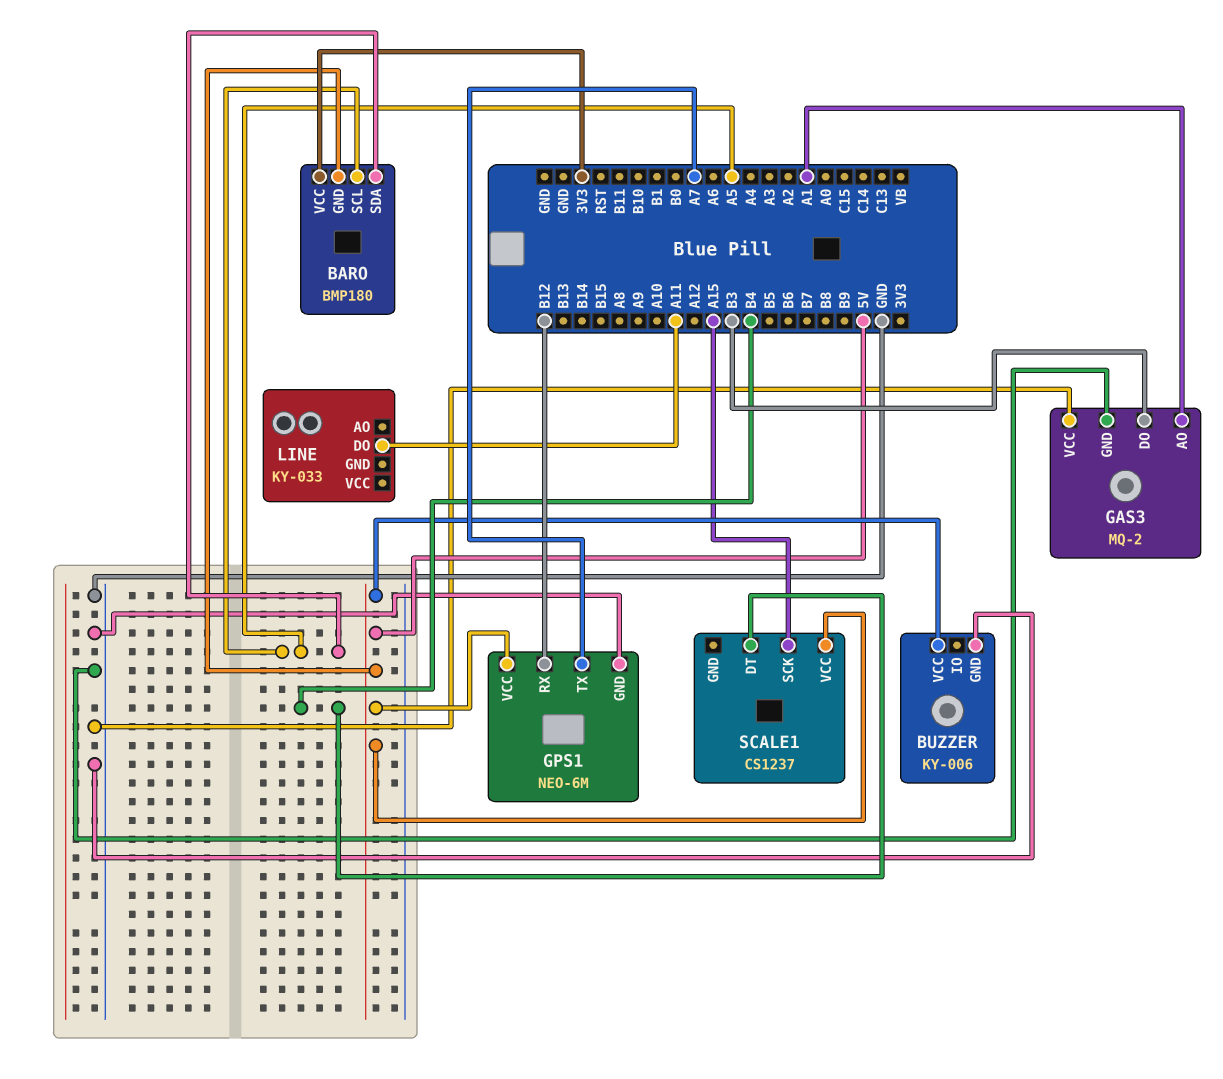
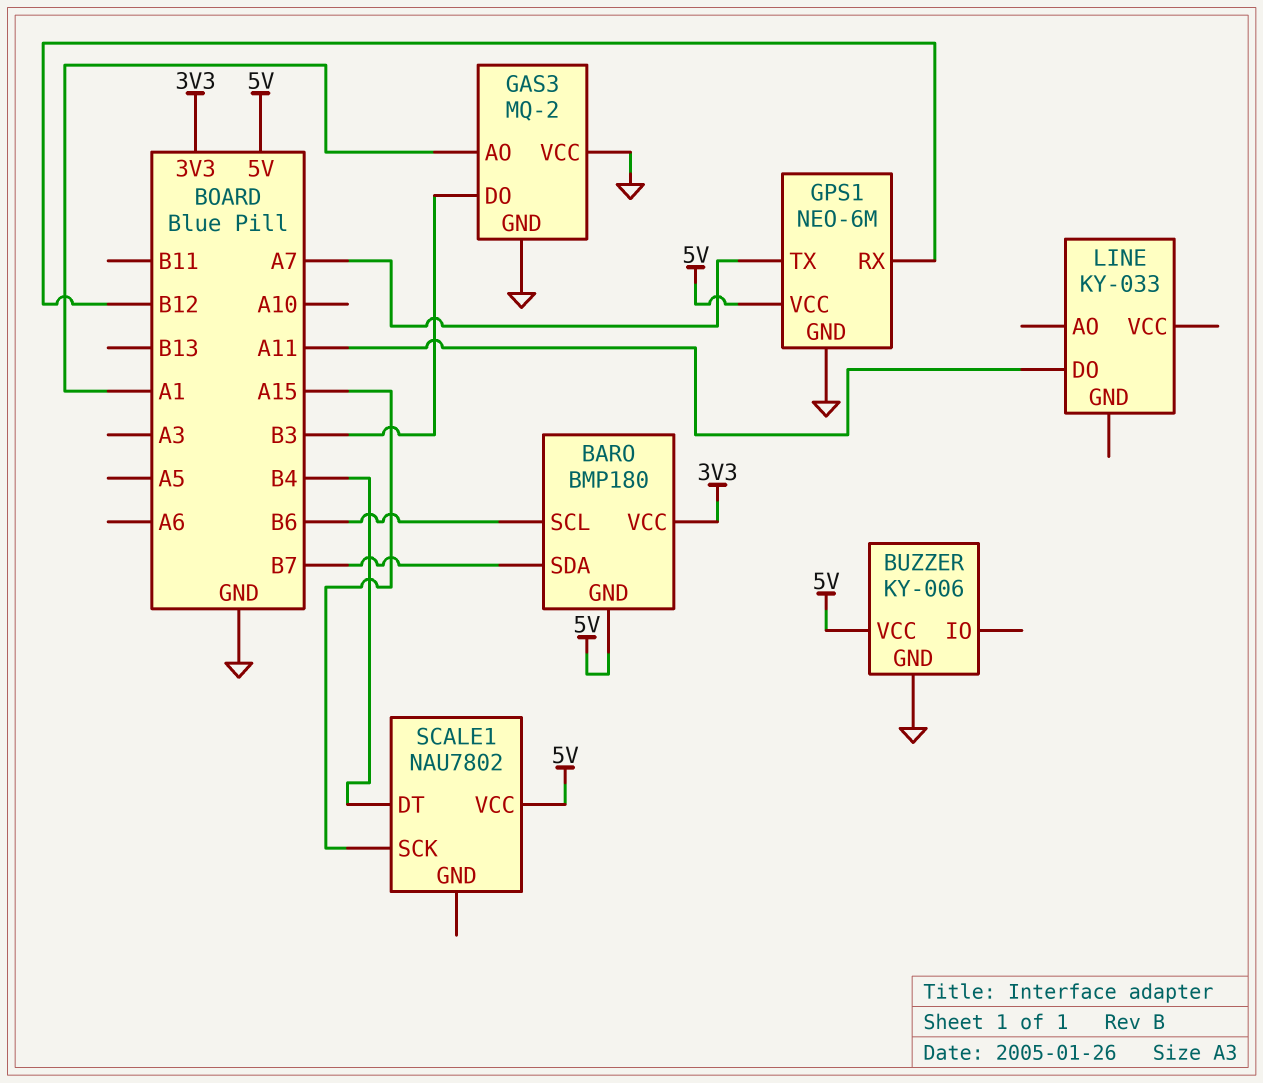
BARO pin SCL: A5 -> B6
BARO pin SDA: A5 -> B7
SCALE1: CS1237 -> NAU7802

